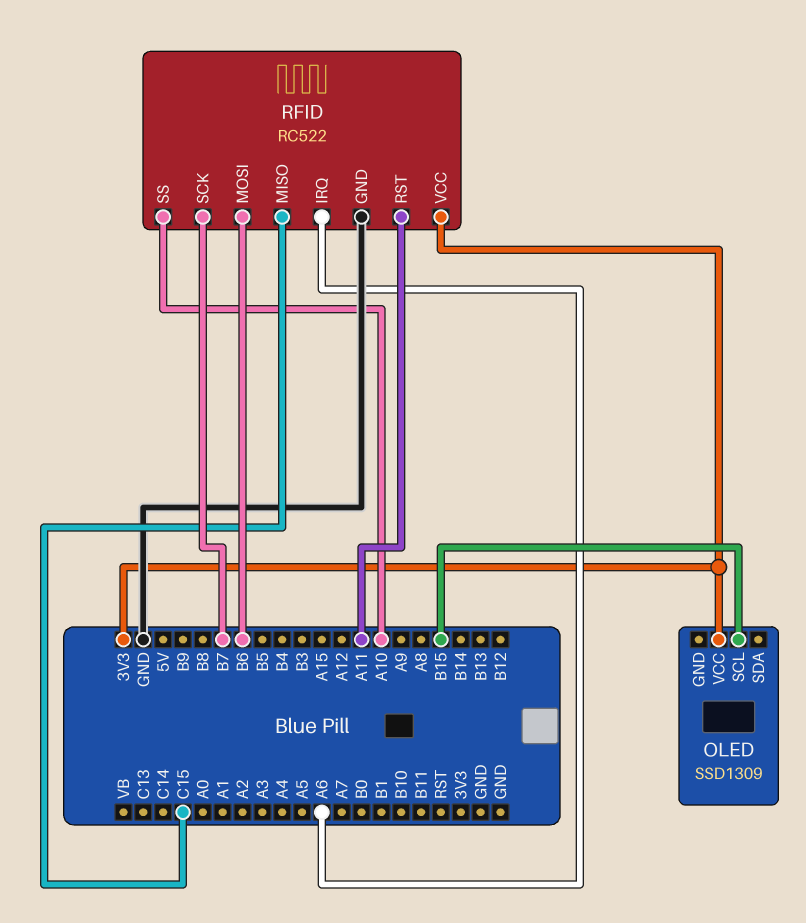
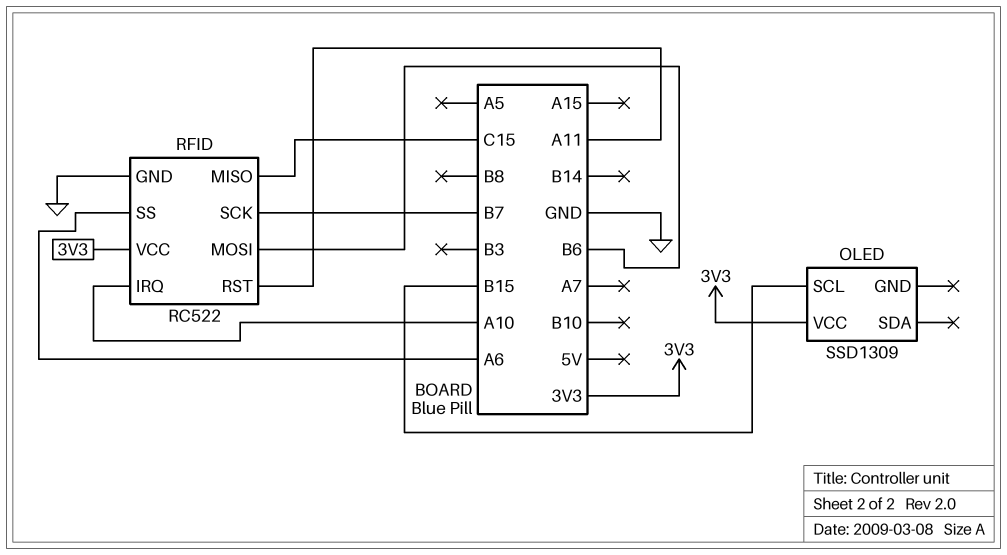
RFID pin IRQ: A6 -> A10
RFID pin SS: A10 -> A6

